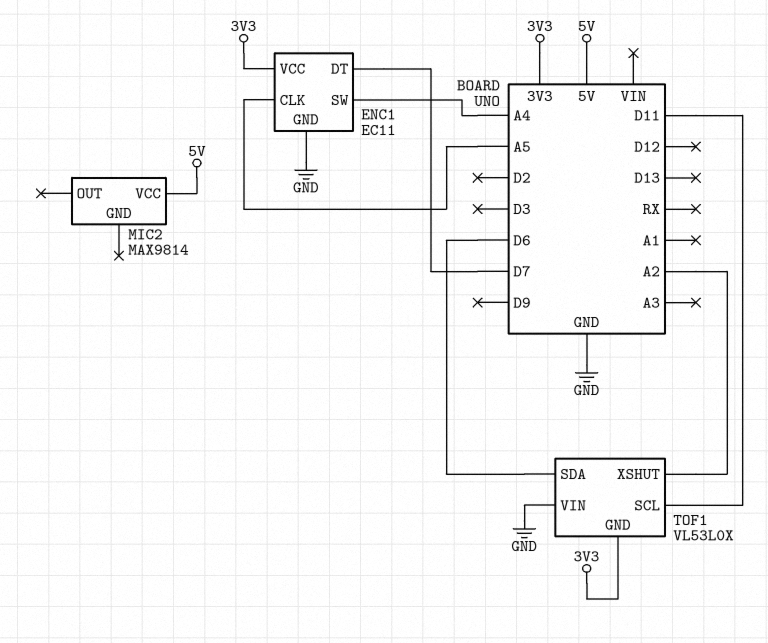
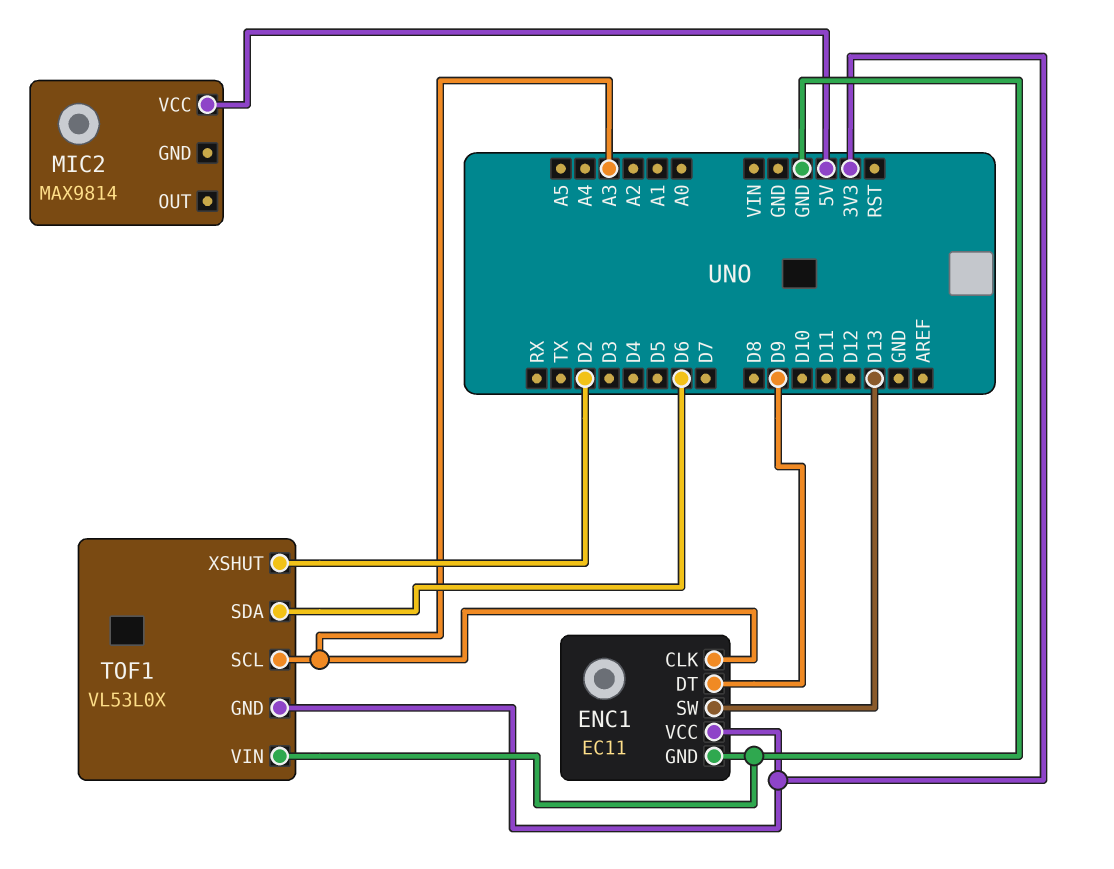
ENC1 pin CLK: A5 -> A3
ENC1 pin DT: D7 -> D9
ENC1 pin SW: A4 -> D13
TOF1 pin SCL: D11 -> A3
TOF1 pin XSHUT: A2 -> D2

